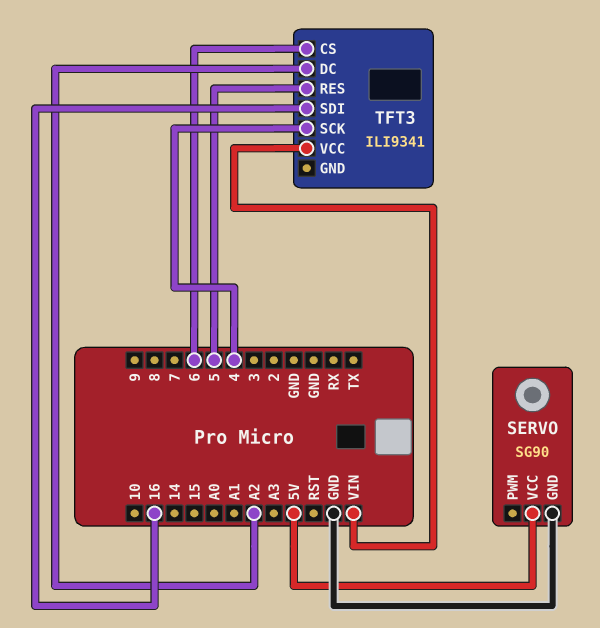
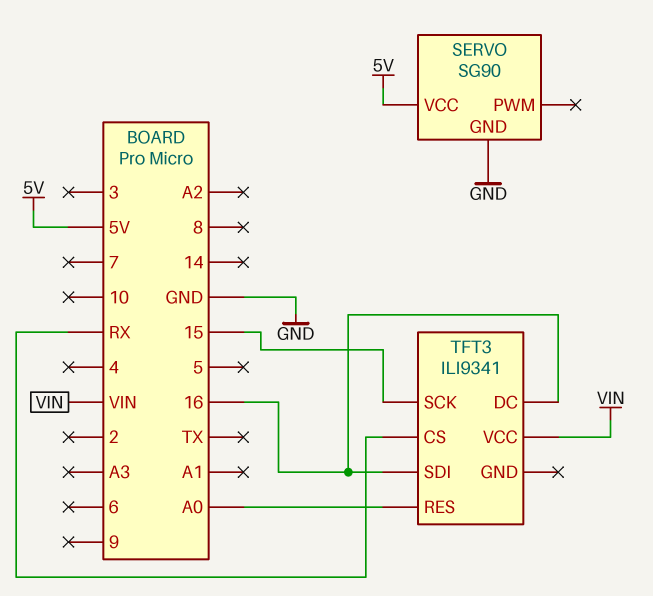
TFT3 pin CS: 6 -> RX
TFT3 pin DC: A2 -> 16
TFT3 pin RES: 5 -> A0
TFT3 pin SCK: 4 -> 15

